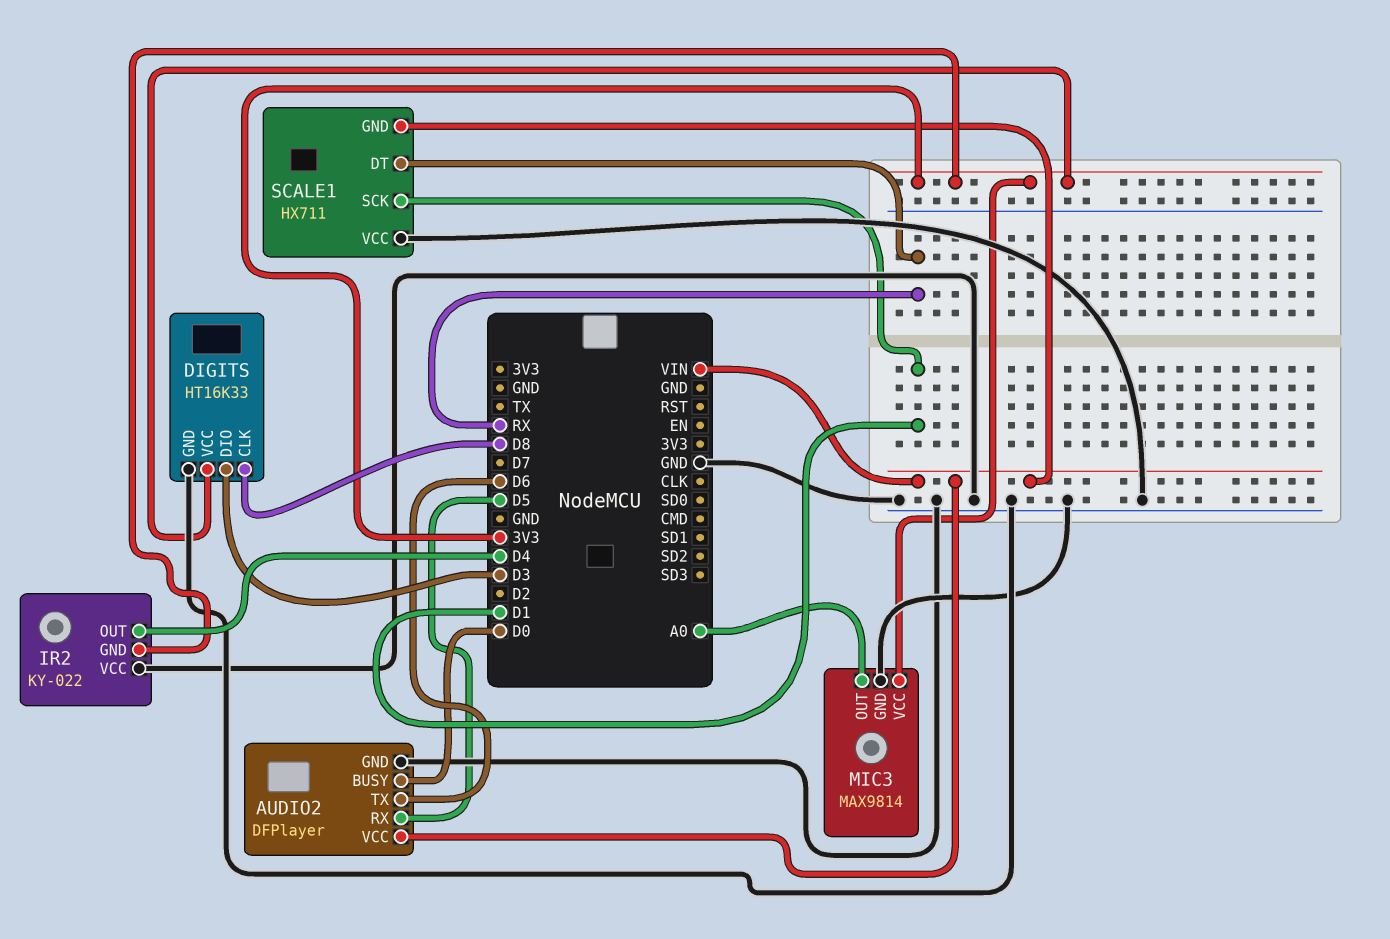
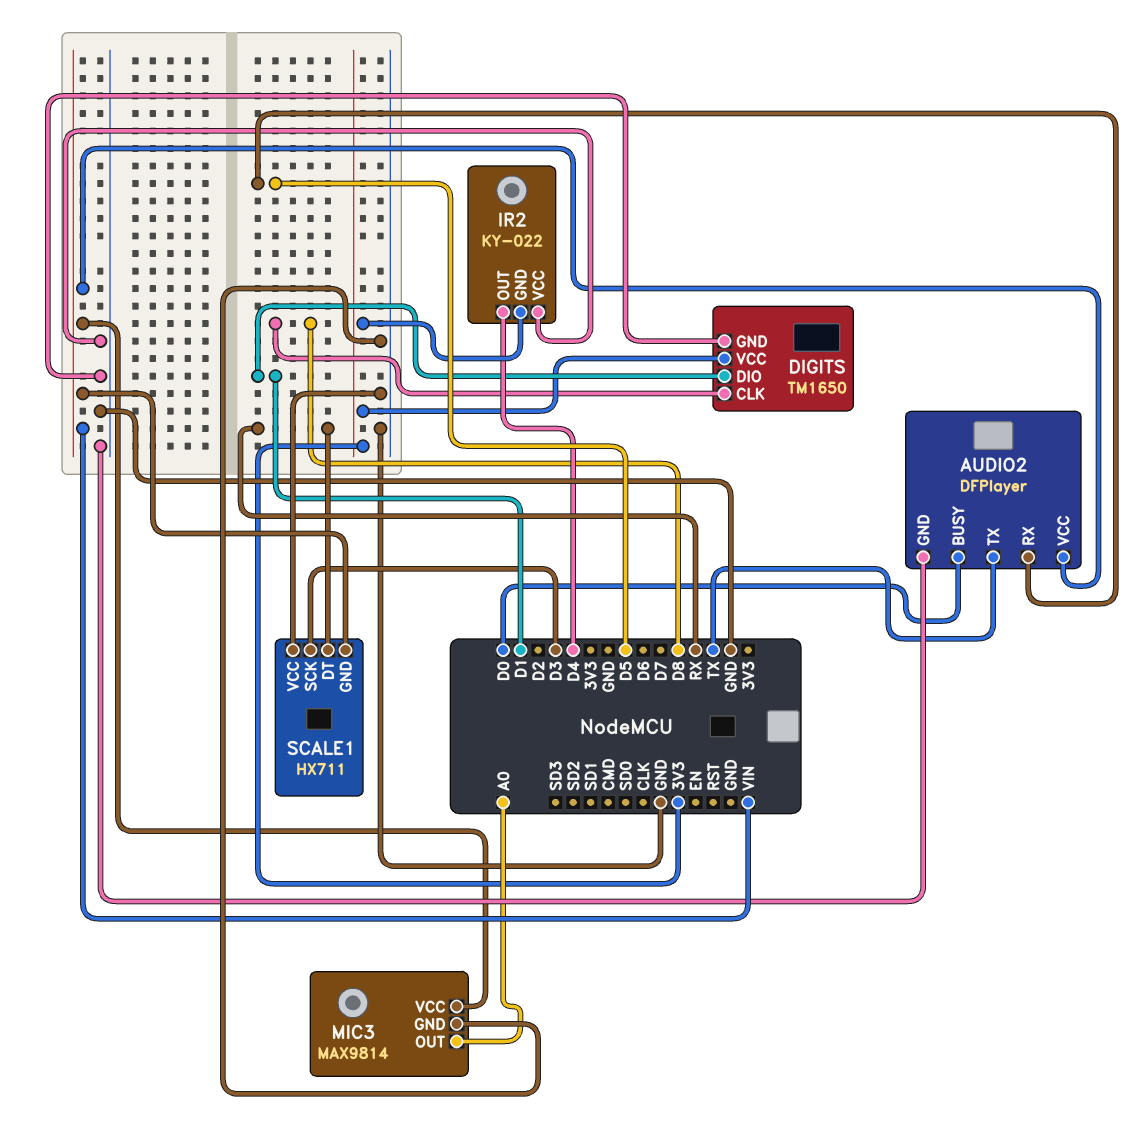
AUDIO2 pin TX: D6 -> TX
DIGITS: HT16K33 -> TM1650
DIGITS pin DIO: D3 -> D1
MIC3 pin VCC: 3V3 -> VIN
SCALE1 pin SCK: D1 -> D3

